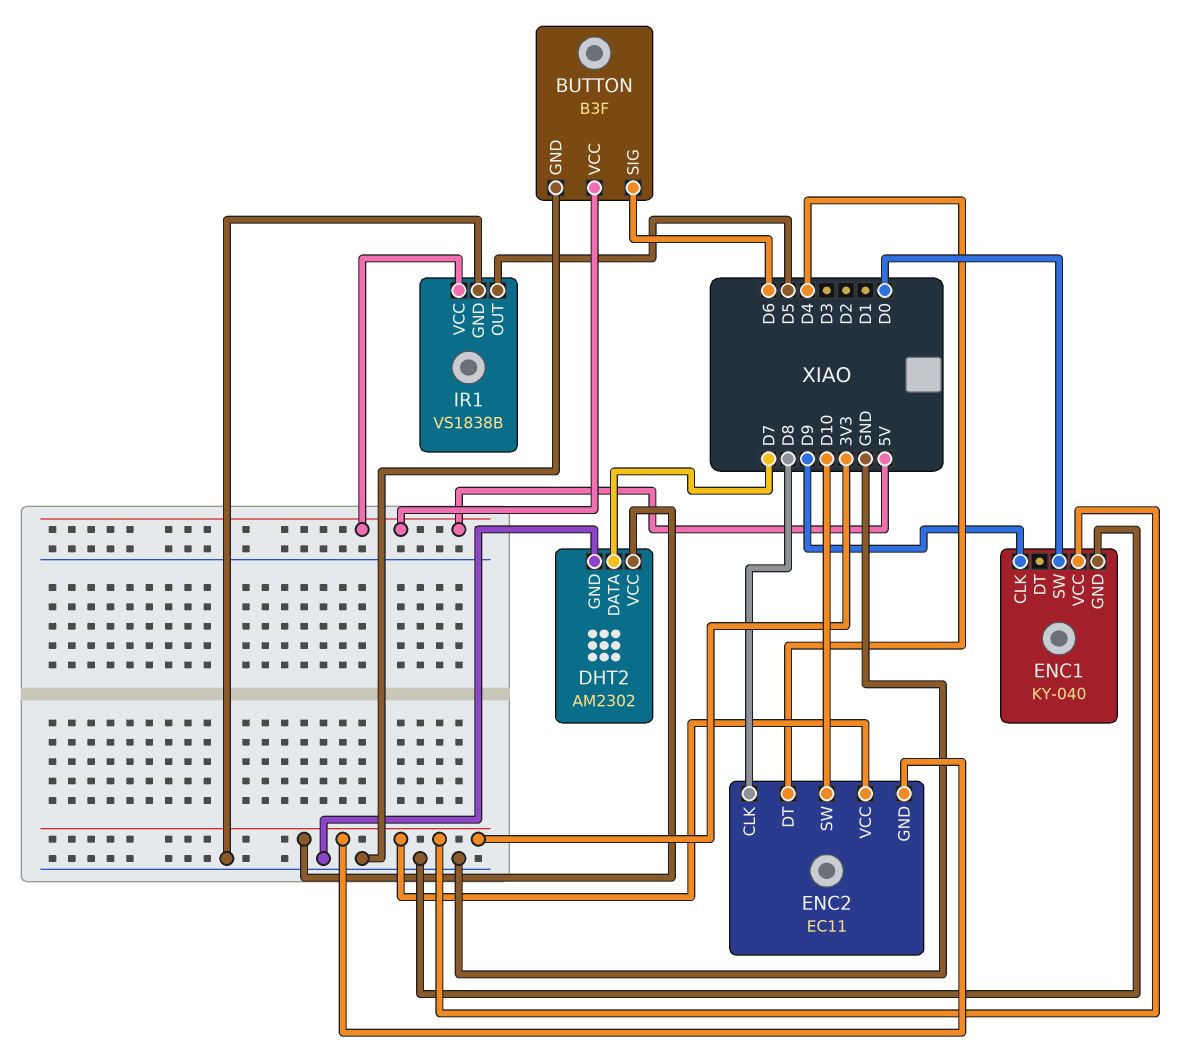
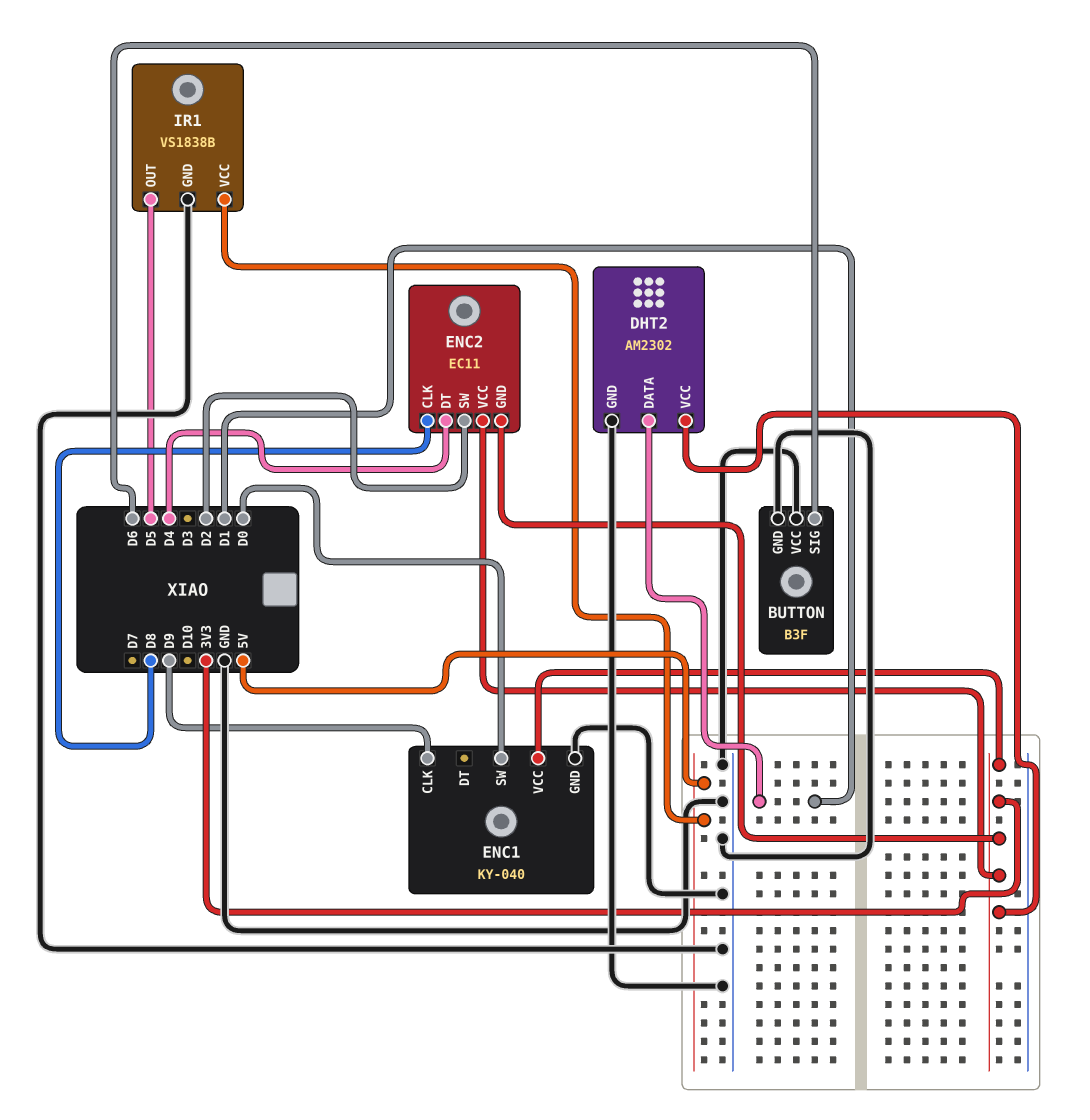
BUTTON pin VCC: 5V -> GND
DHT2 pin DATA: D7 -> D1
ENC2 pin SW: D10 -> D2

